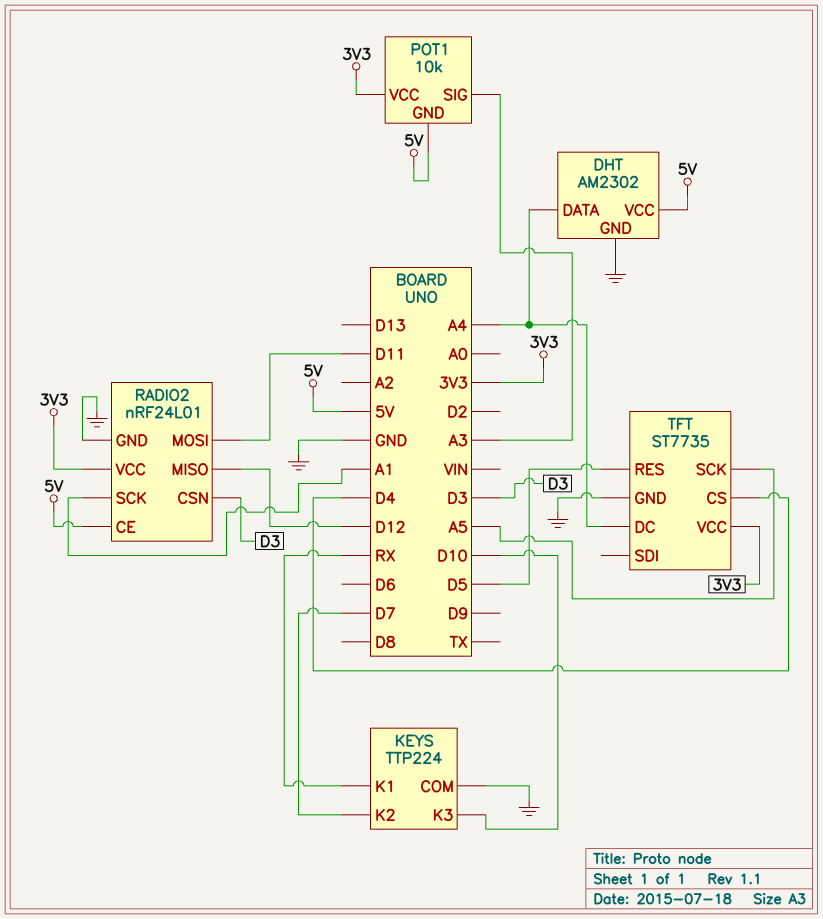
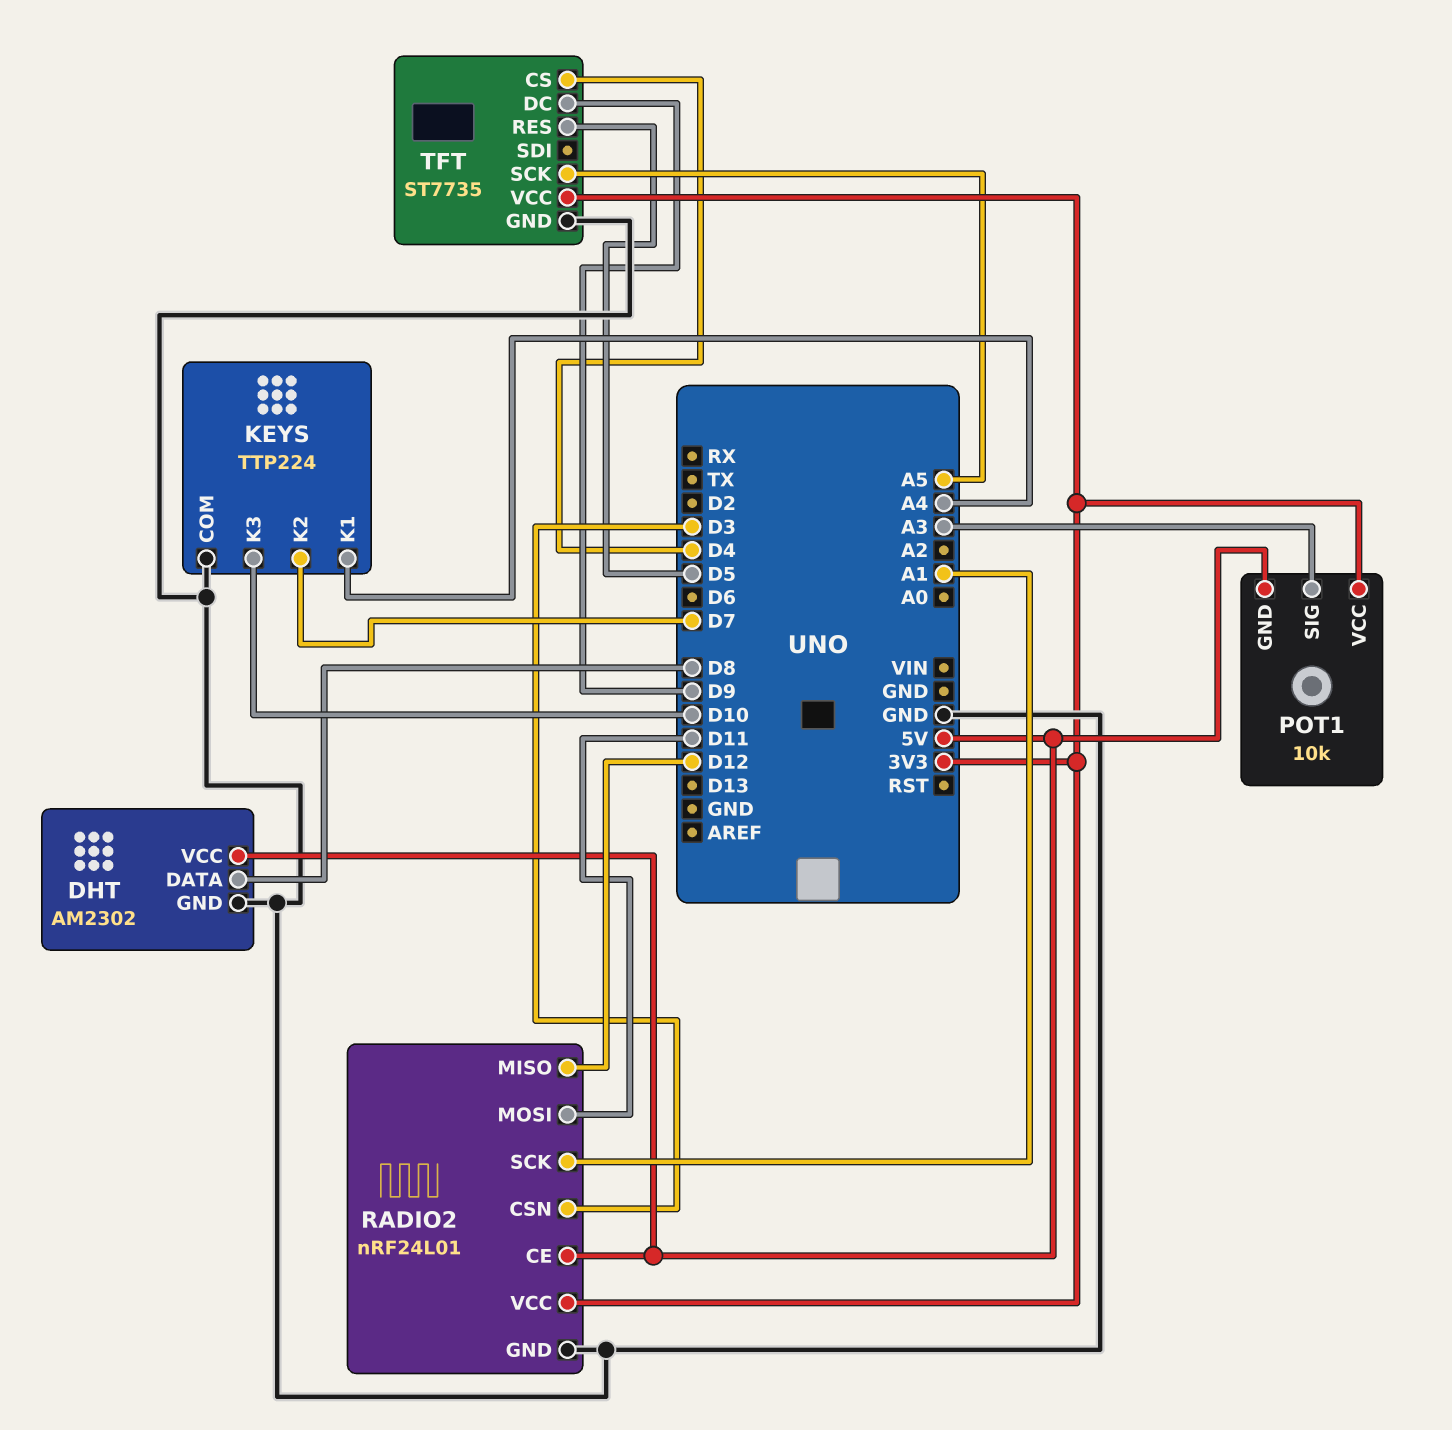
DHT pin DATA: A4 -> D8
KEYS pin K1: RX -> A4
TFT pin DC: A4 -> D9

